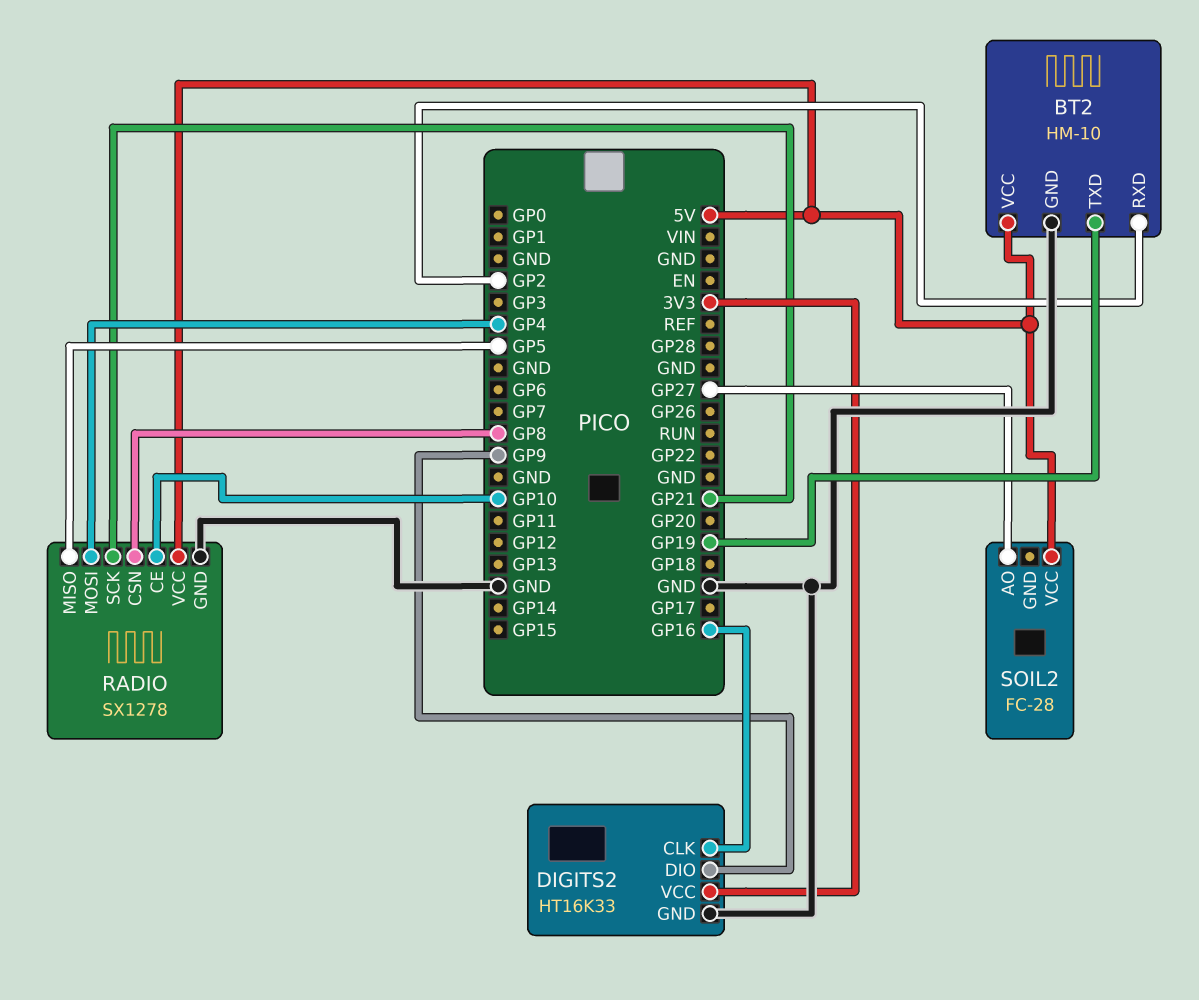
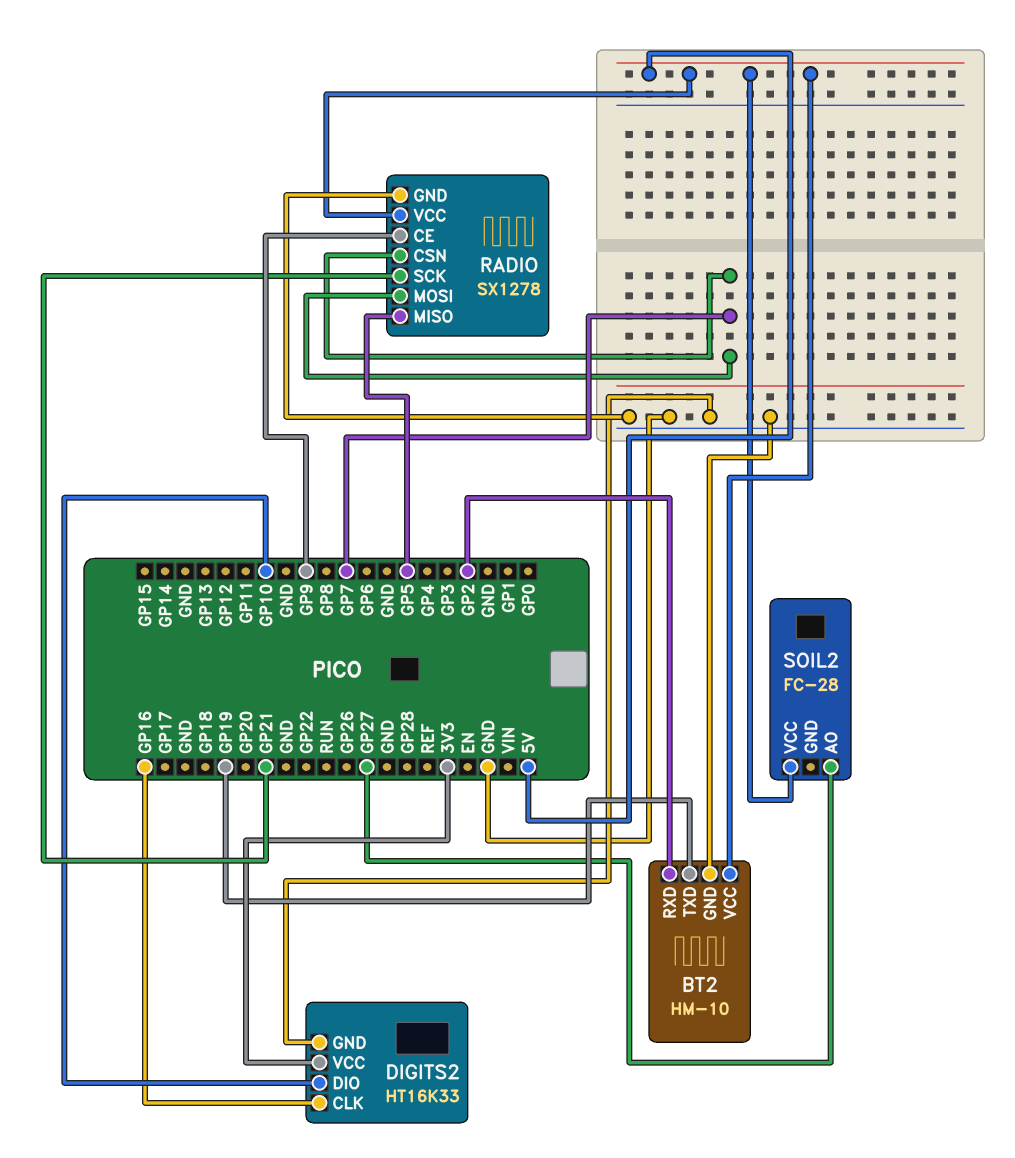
DIGITS2 pin DIO: GP9 -> GP10
RADIO pin CE: GP10 -> GP9
RADIO pin CSN: GP8 -> GP7
RADIO pin MOSI: GP4 -> GP7

